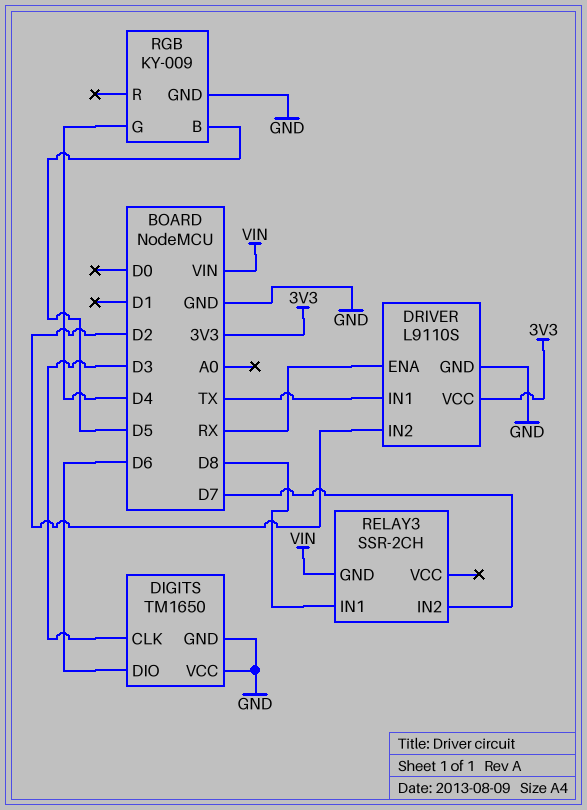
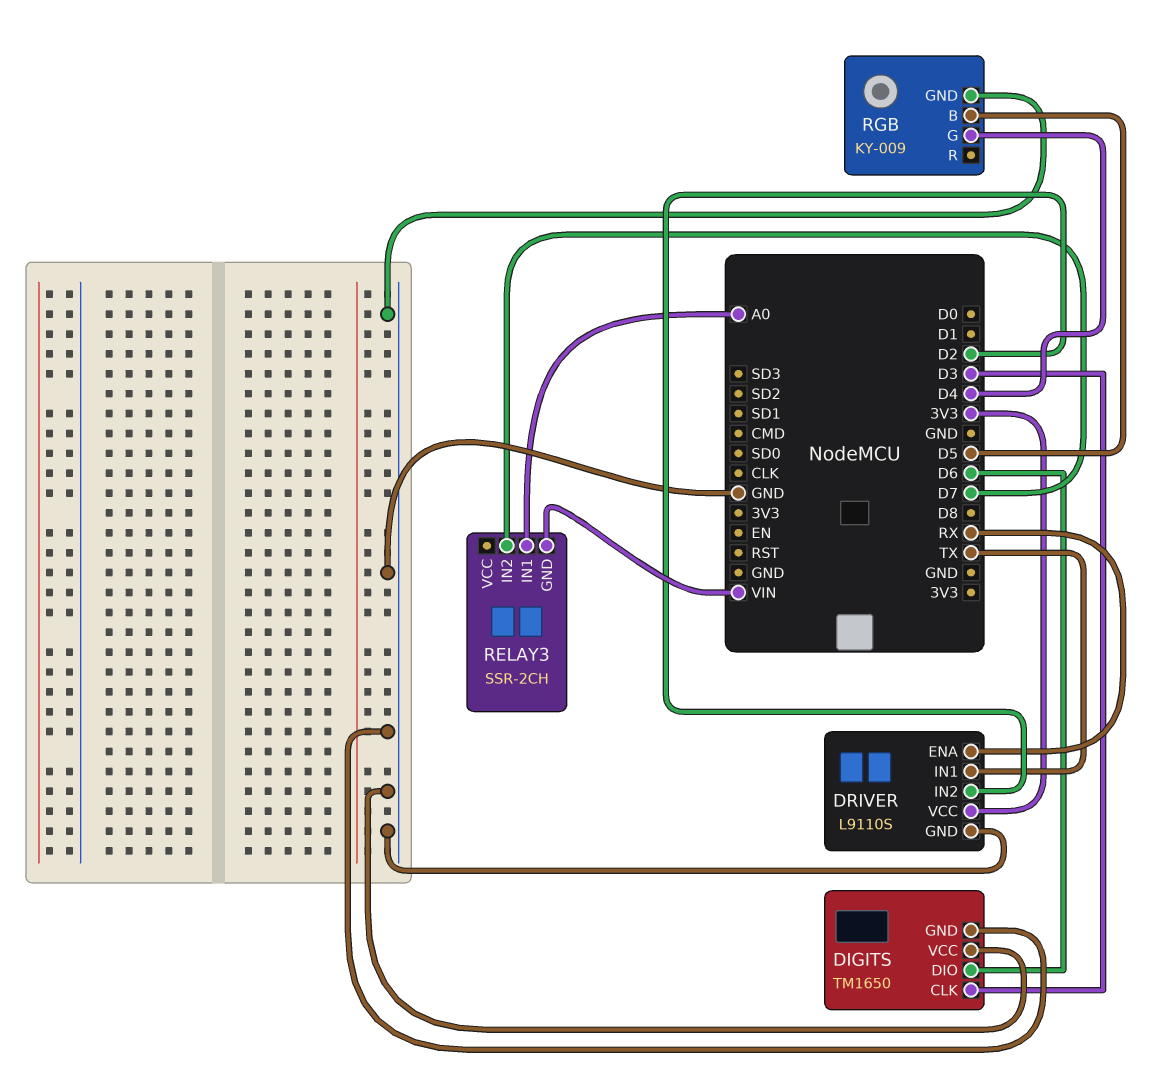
RELAY3 pin IN1: D8 -> A0

